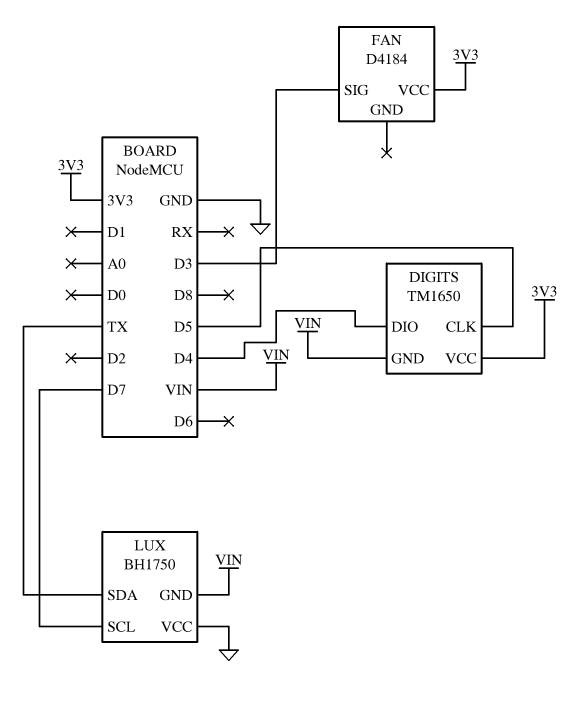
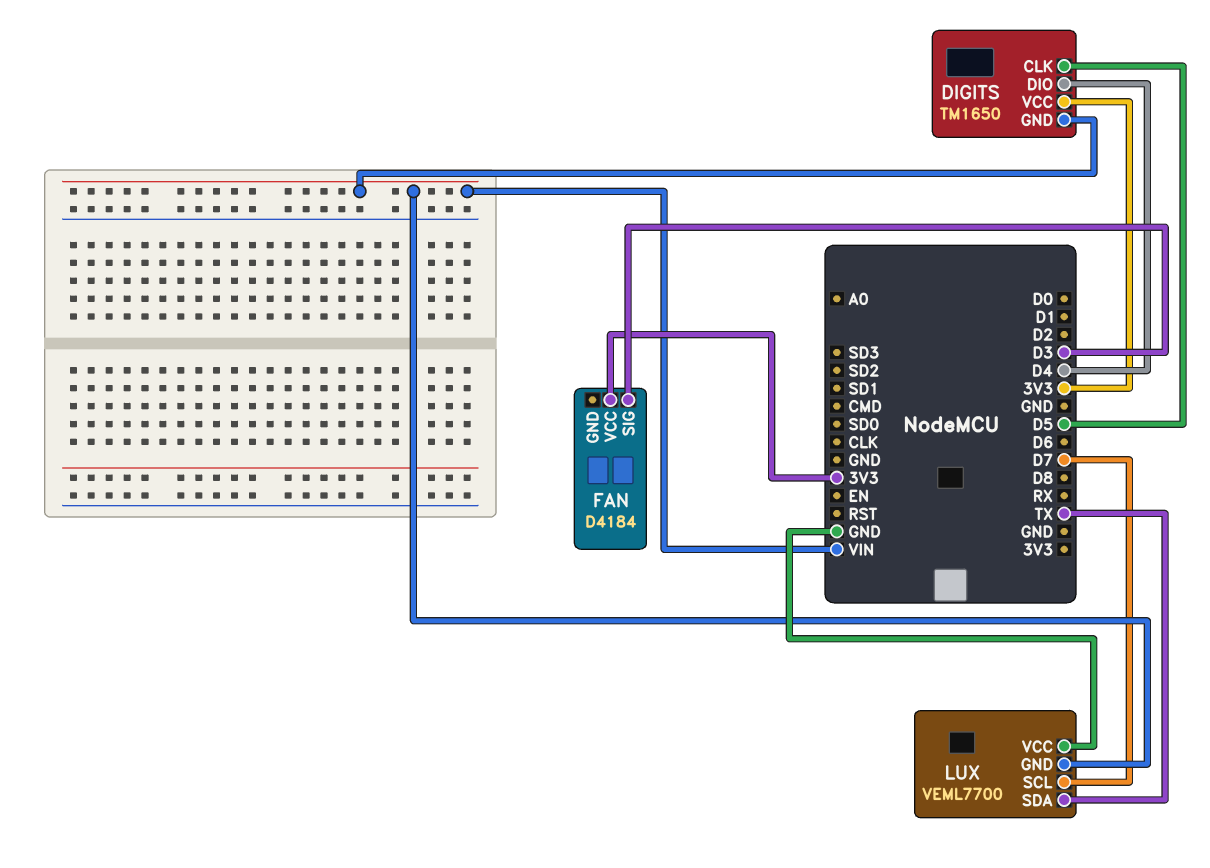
LUX: BH1750 -> VEML7700

